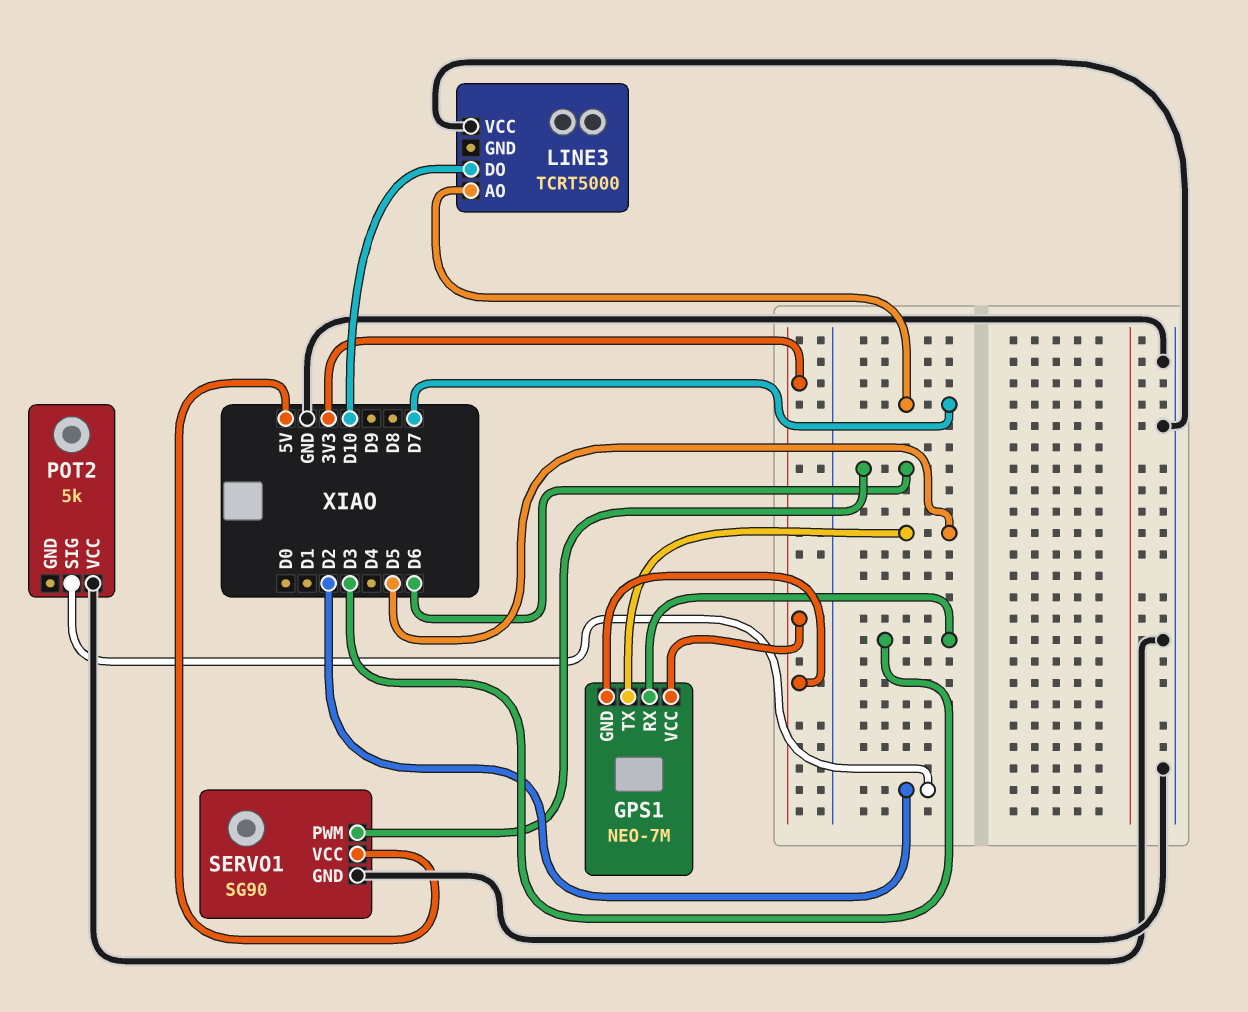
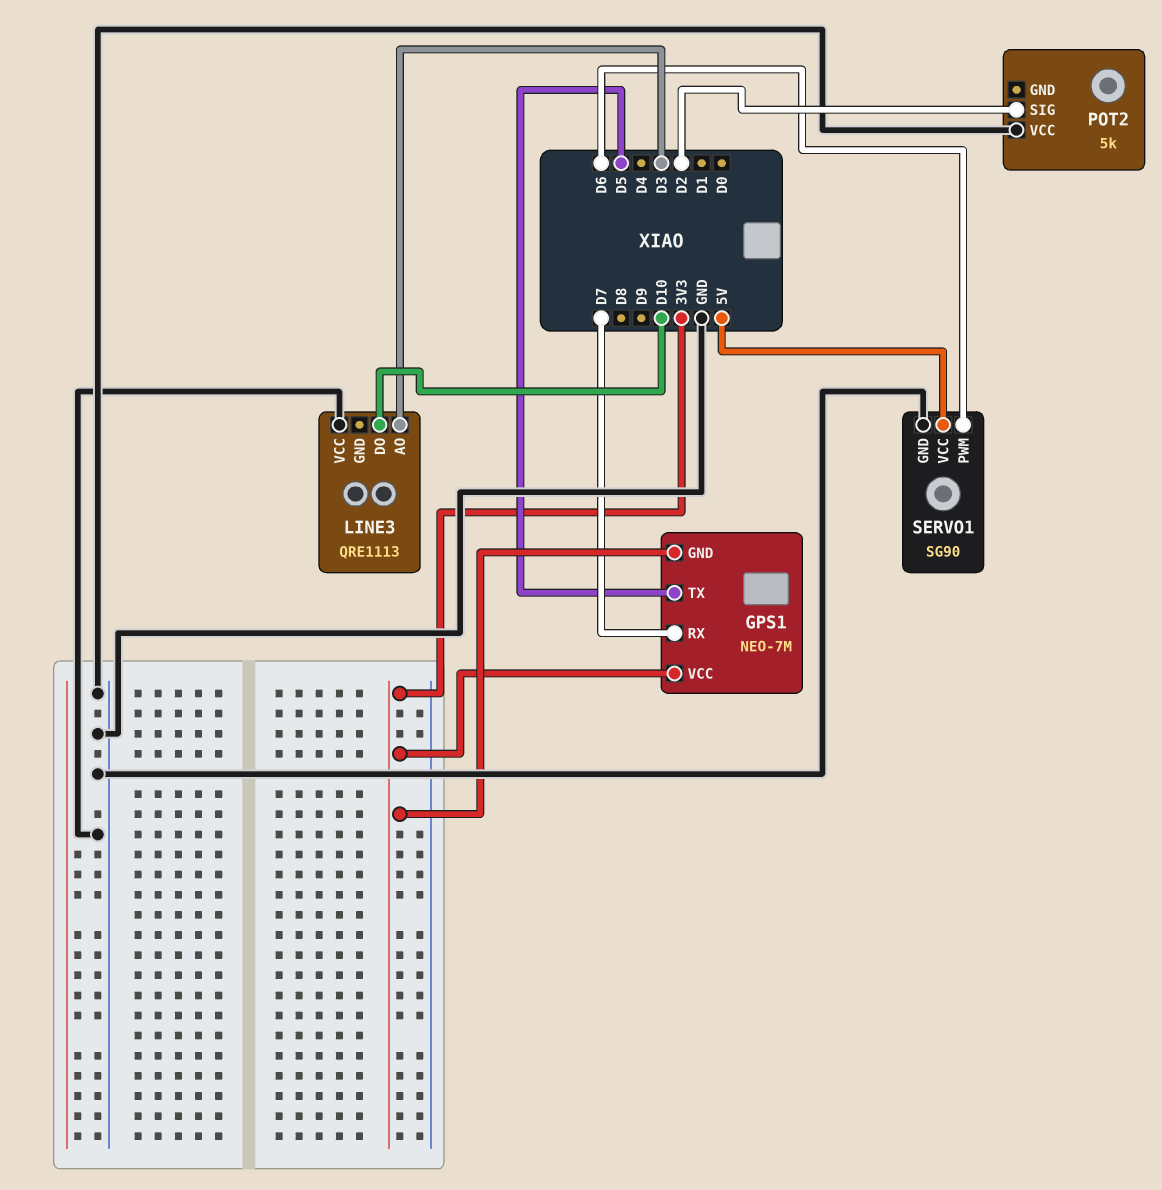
GPS1 pin RX: D3 -> D7
LINE3: TCRT5000 -> QRE1113
LINE3 pin AO: D7 -> D3

